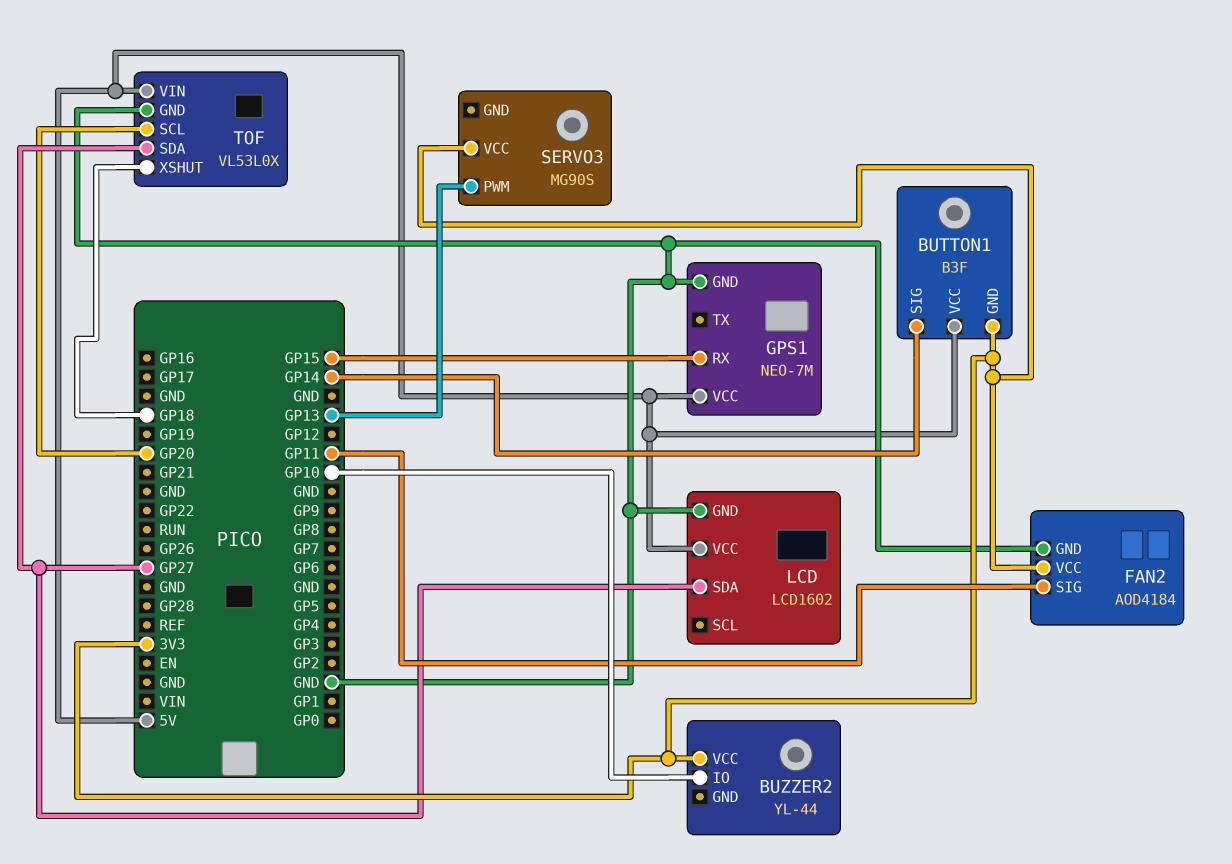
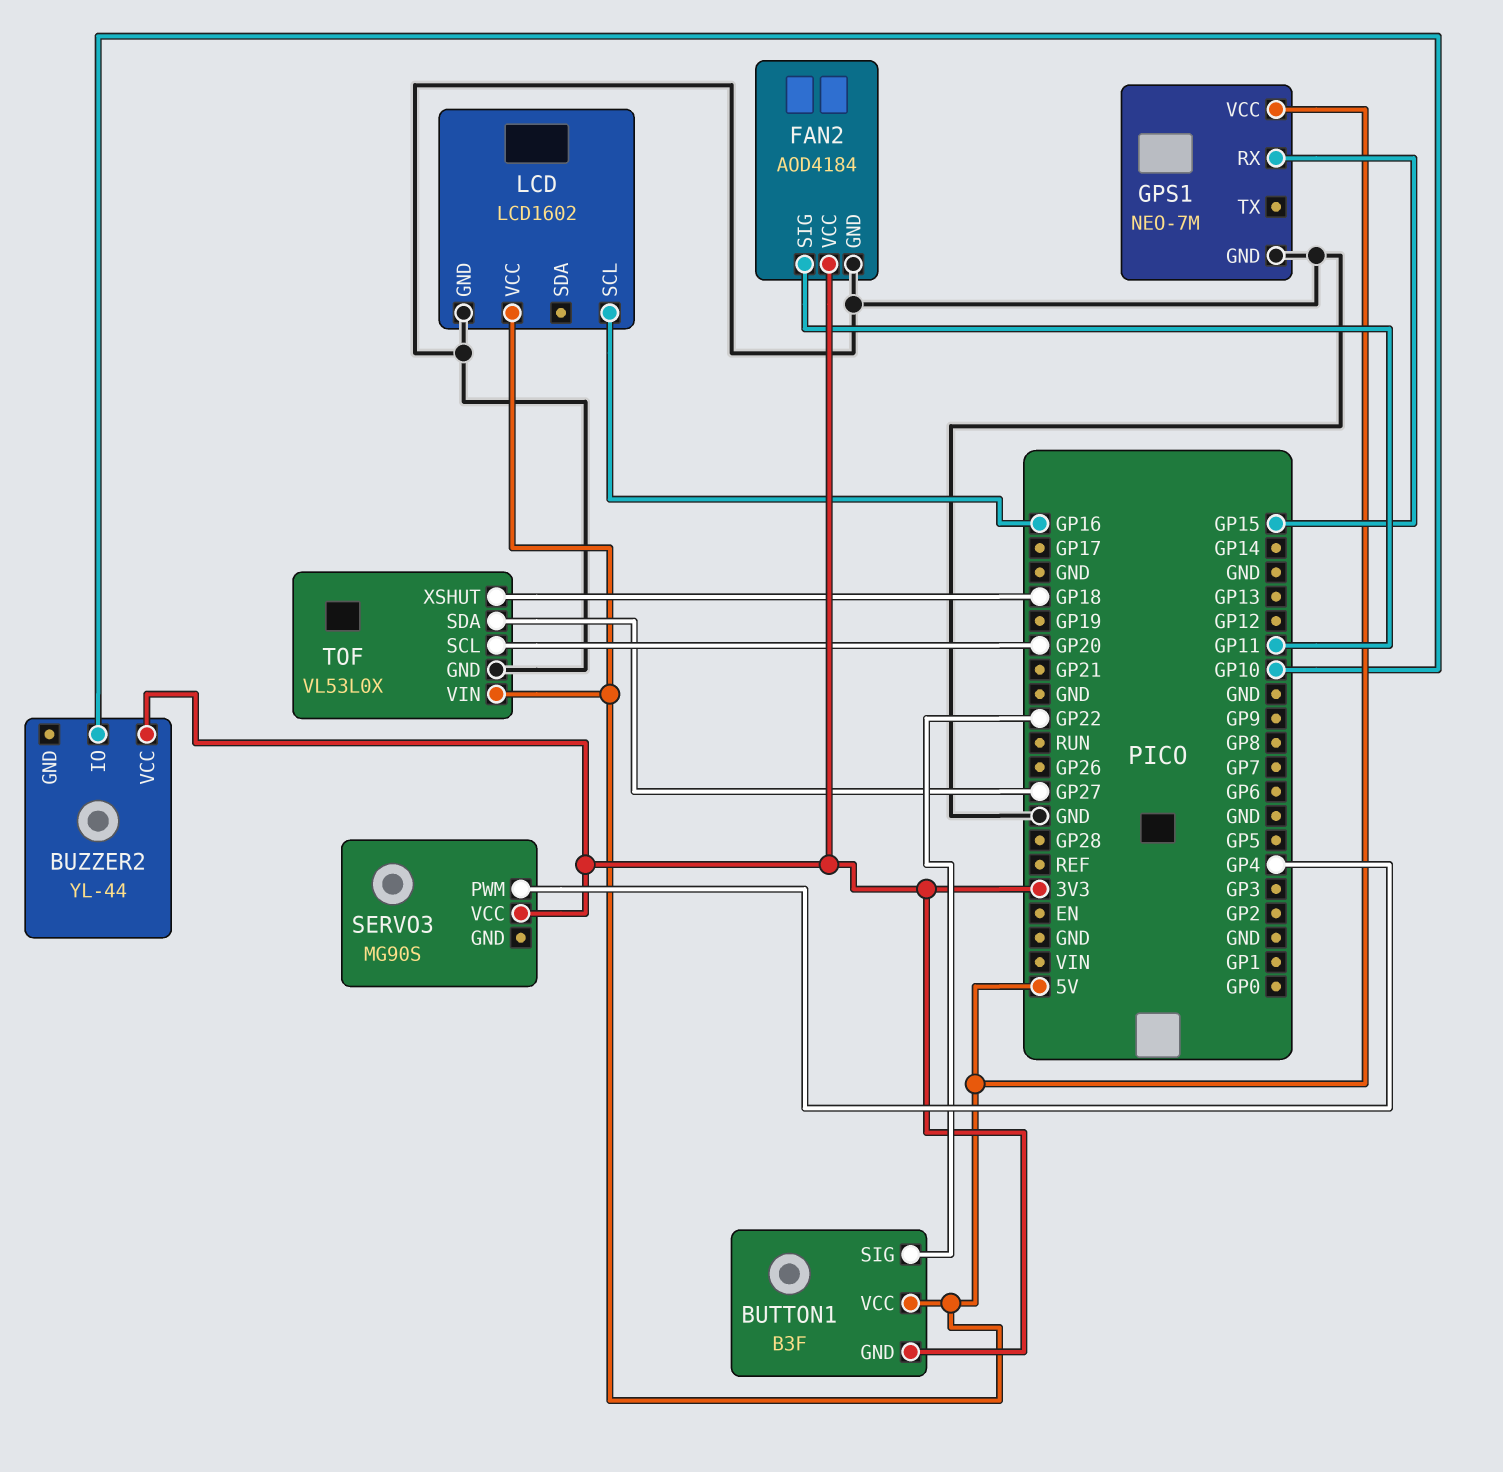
BUTTON1 pin SIG: GP14 -> GP22
LCD pin SCL: none -> GP16
LCD pin SDA: GP27 -> none
SERVO3 pin PWM: GP13 -> GP4

